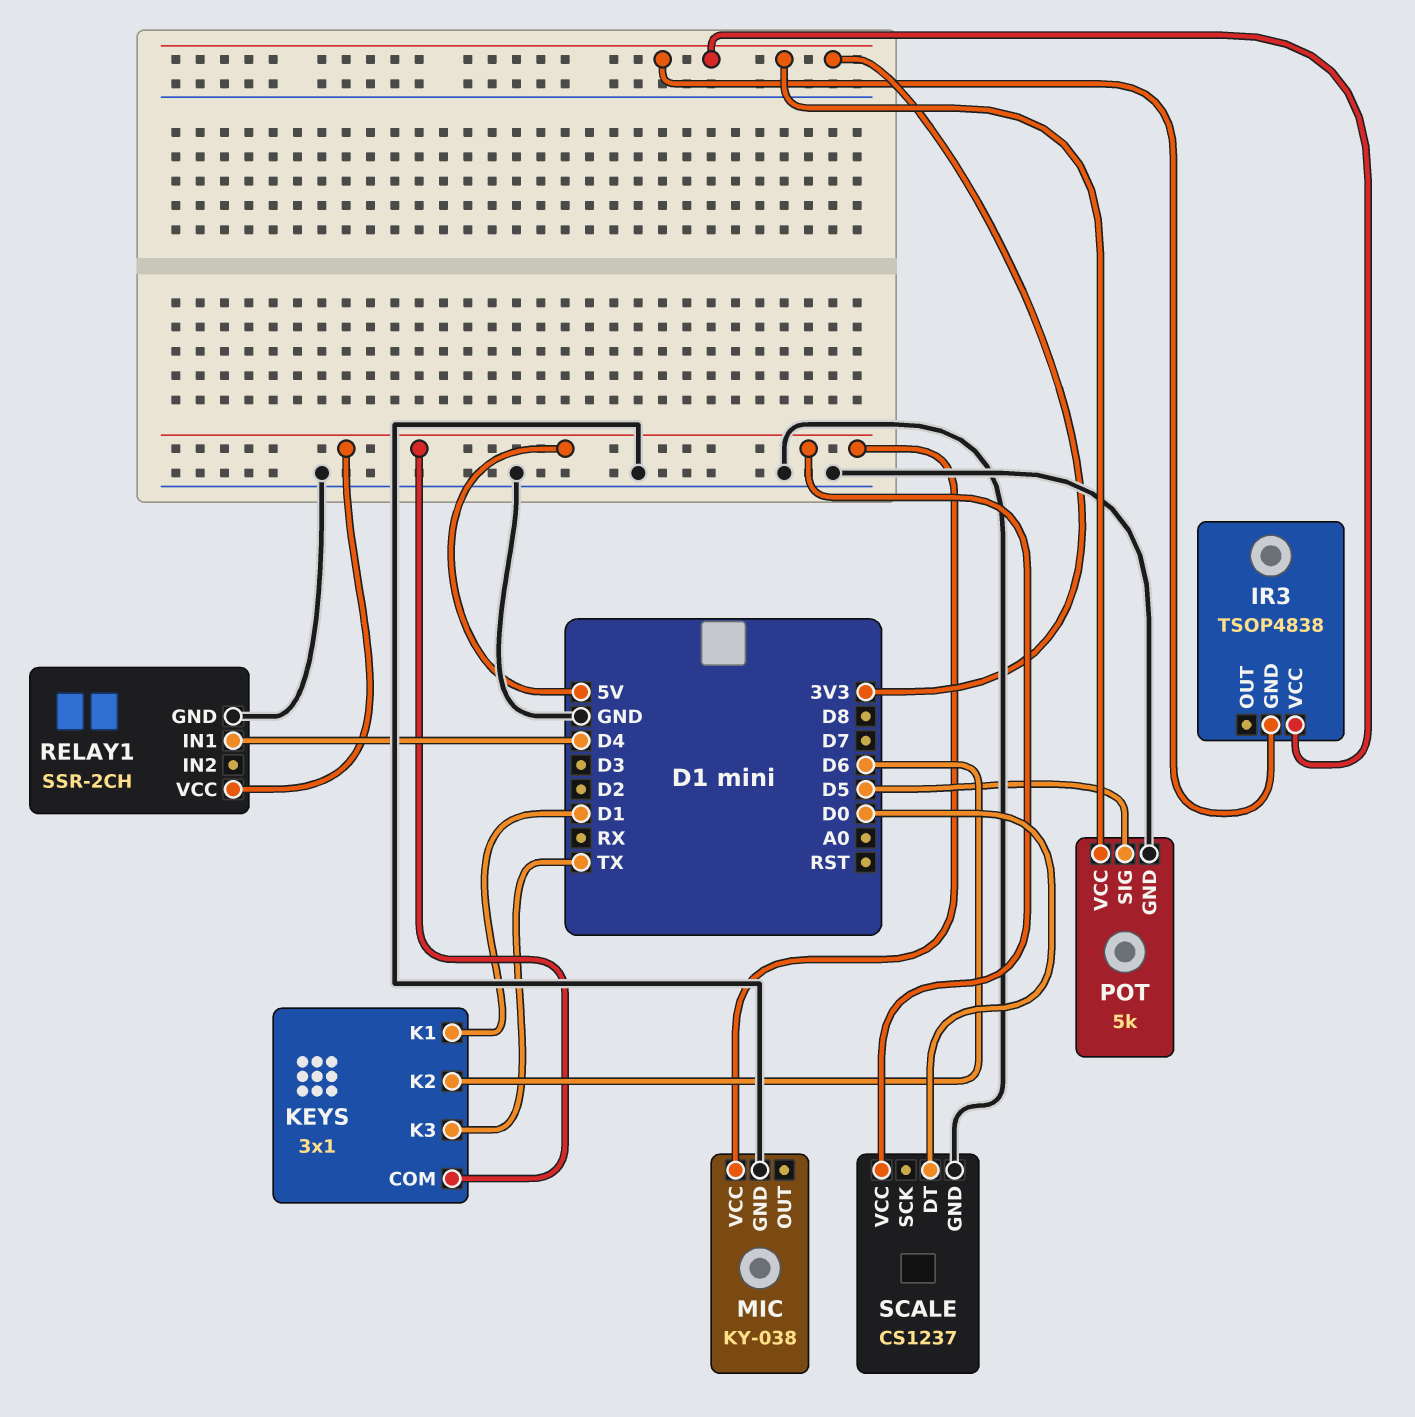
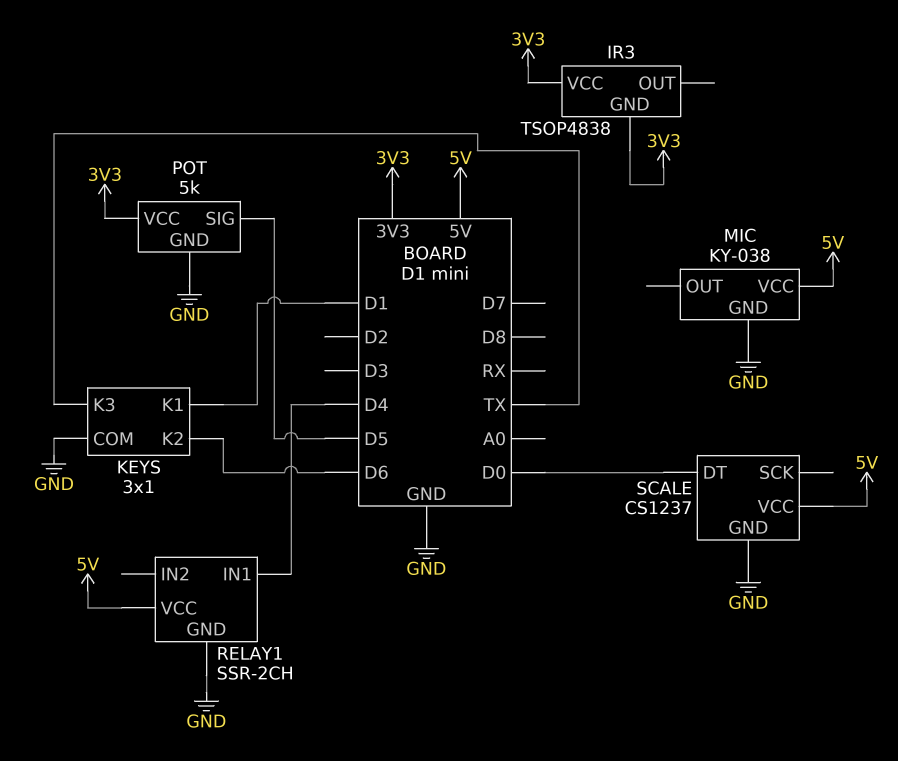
KEYS pin COM: 5V -> GND

